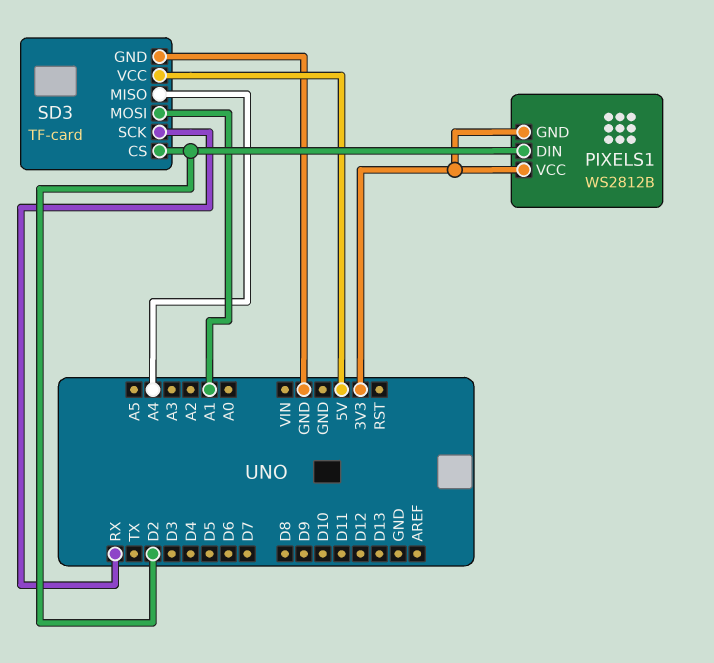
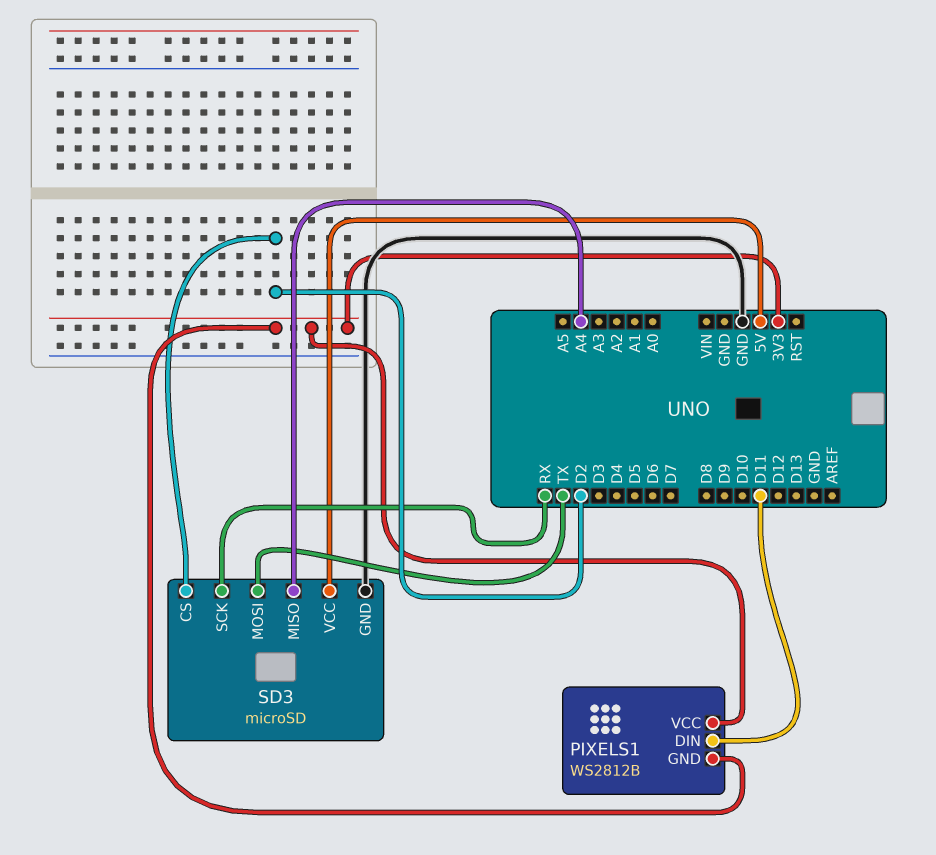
PIXELS1 pin DIN: D2 -> D11
SD3: TF-card -> microSD
SD3 pin MOSI: A1 -> TX

